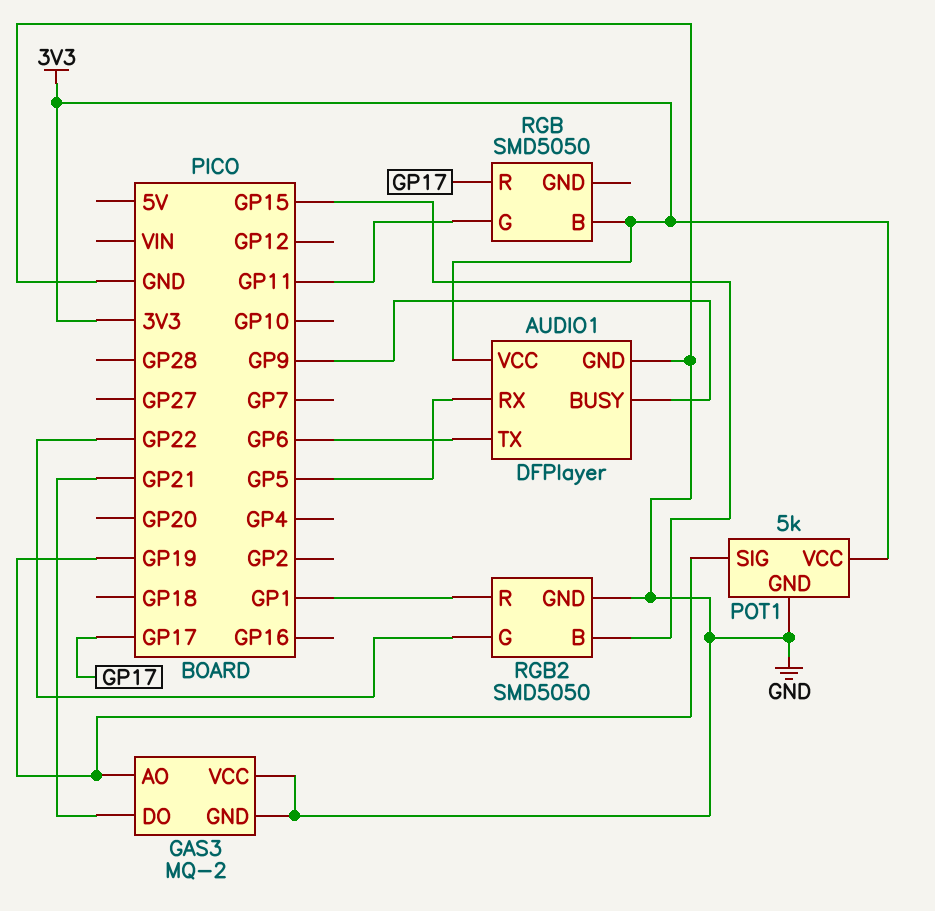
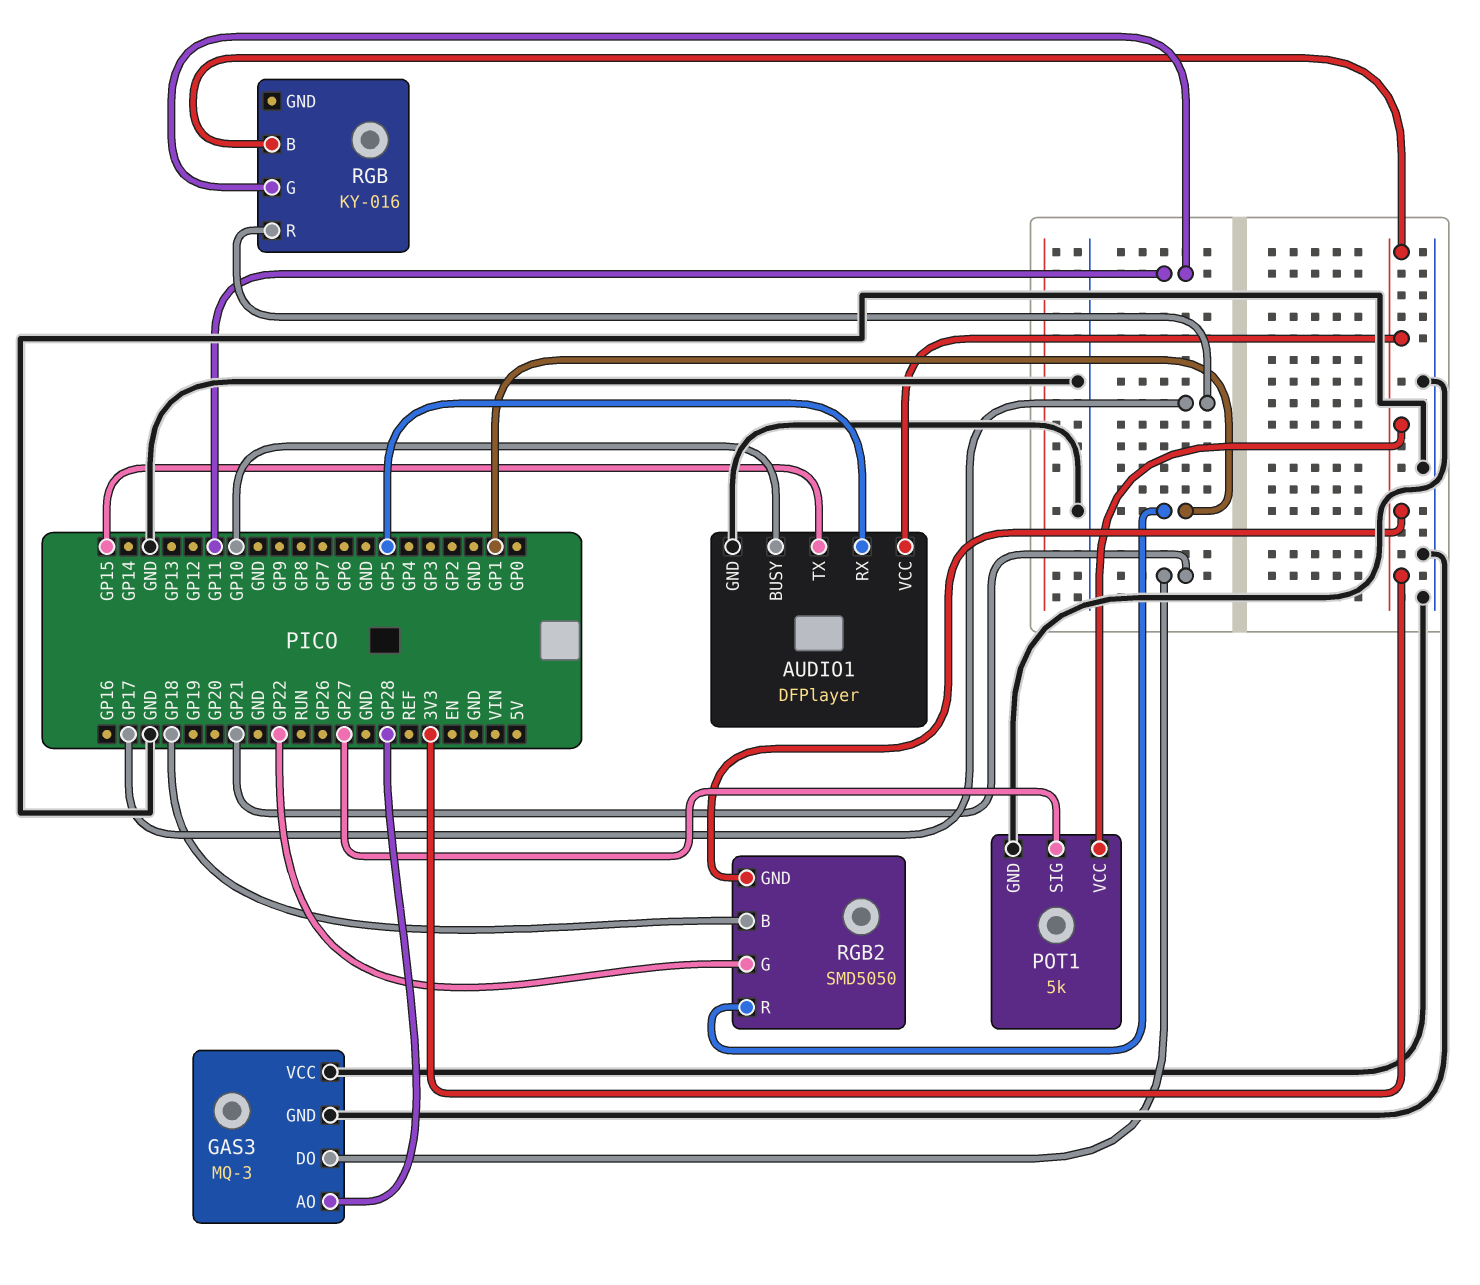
AUDIO1 pin BUSY: GP9 -> GP10
AUDIO1 pin TX: GP6 -> GP15
GAS3: MQ-2 -> MQ-3
GAS3 pin AO: GP19 -> GP28
POT1 pin SIG: GP19 -> GP27
RGB: SMD5050 -> KY-016
RGB2 pin B: GP15 -> GP18
RGB2 pin GND: GND -> 3V3

